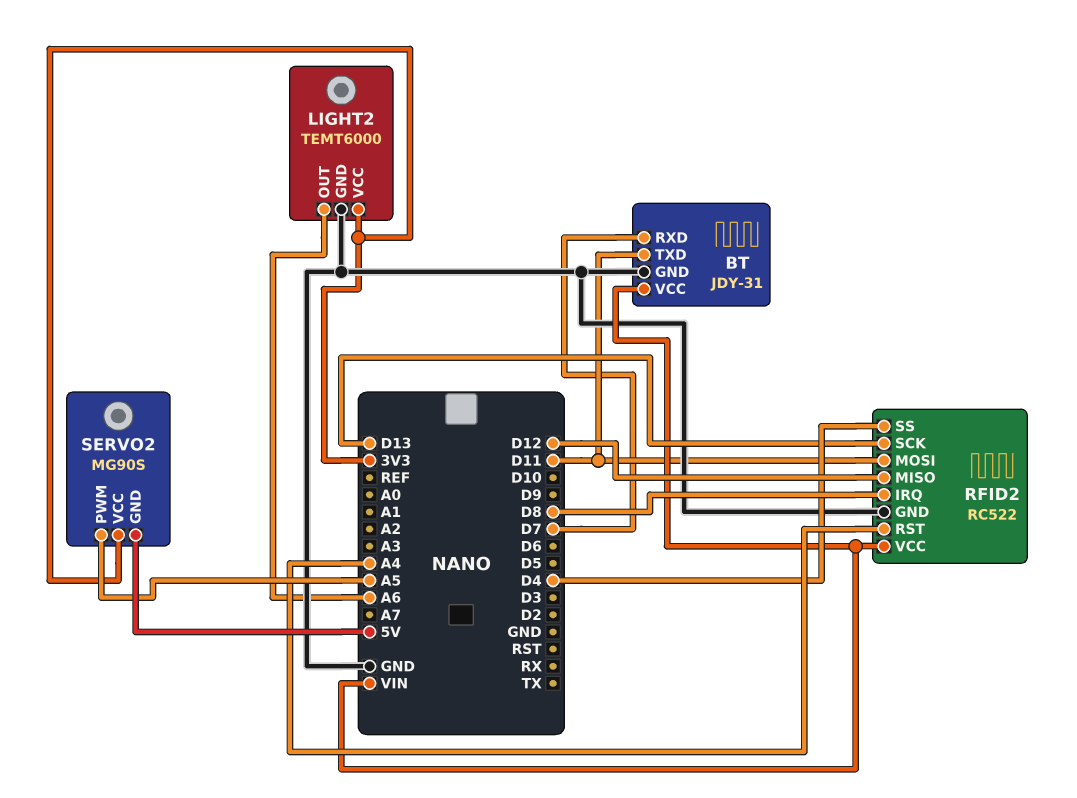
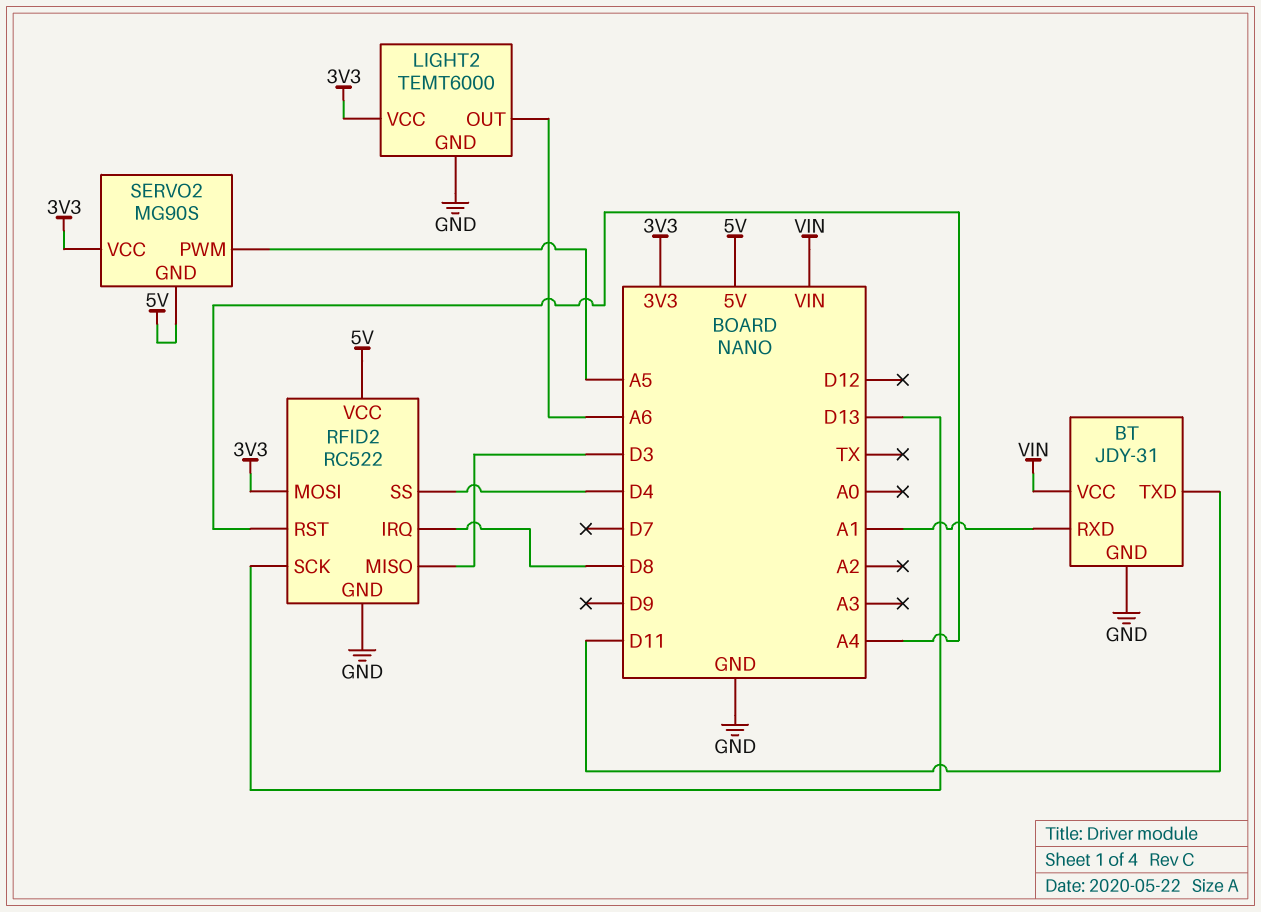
BT pin RXD: D7 -> A1
RFID2 pin MISO: D12 -> D3
RFID2 pin MOSI: D11 -> 3V3
RFID2 pin VCC: VIN -> 5V

